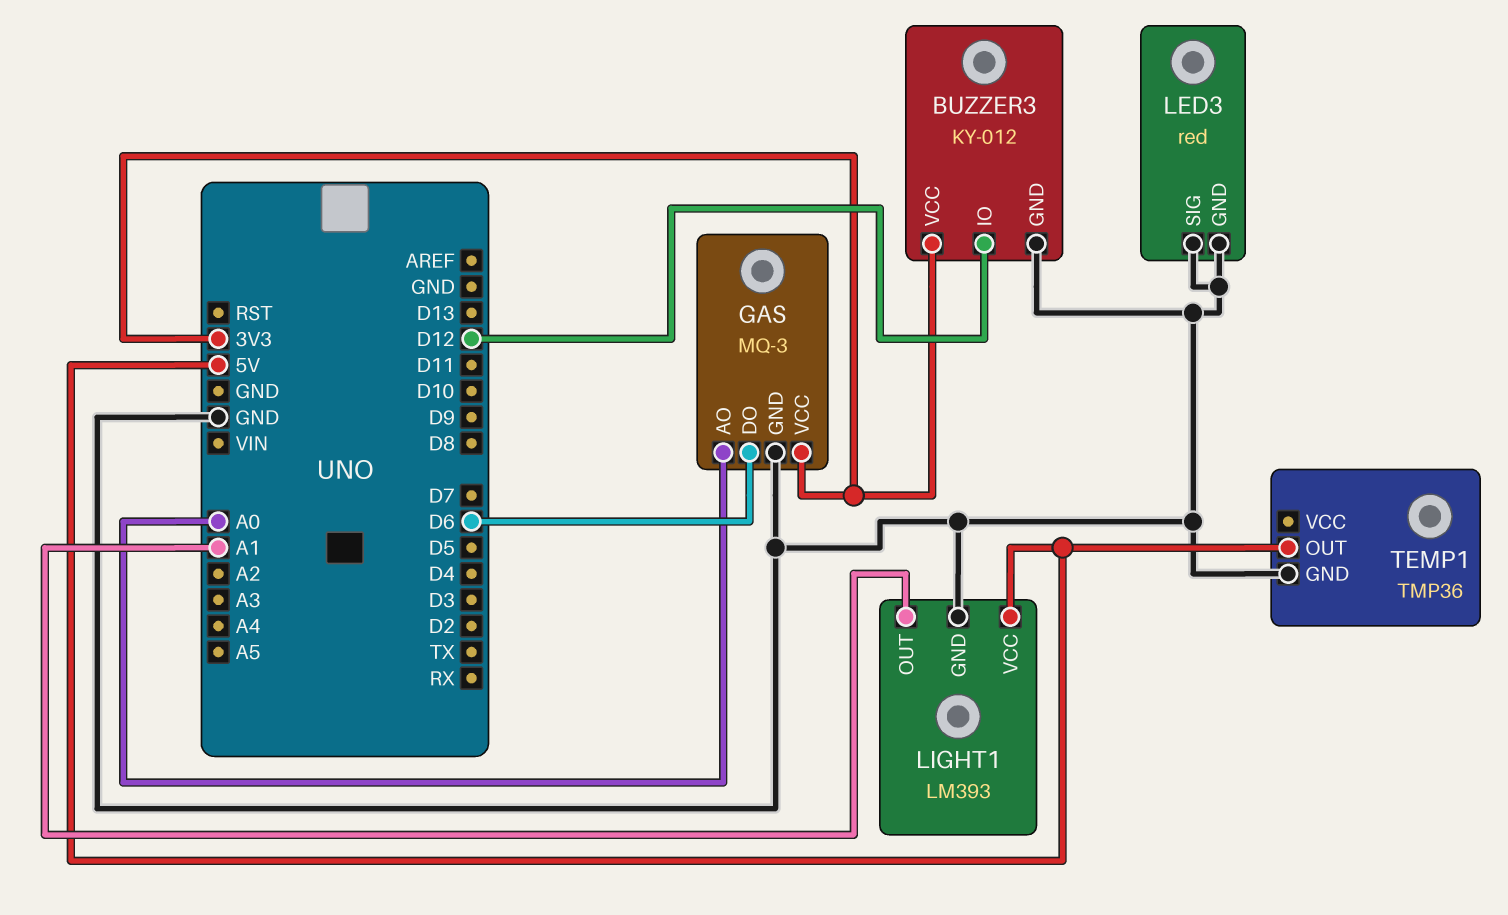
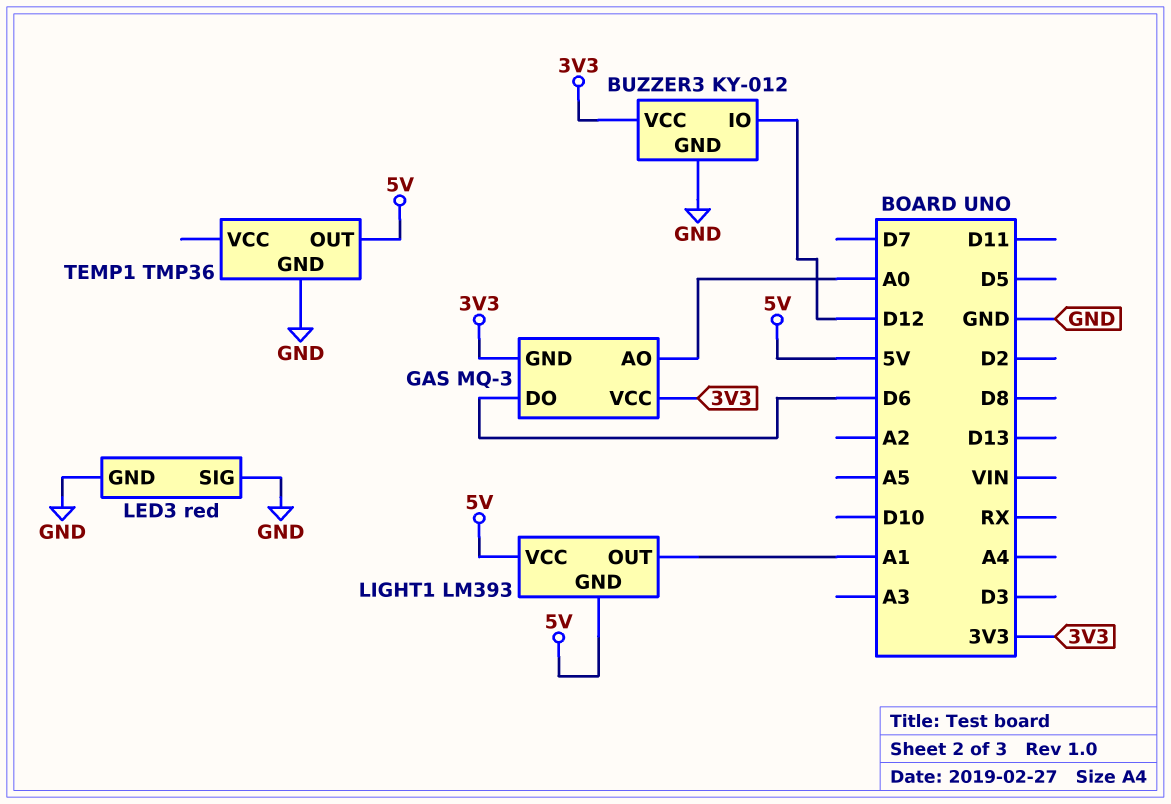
GAS pin GND: GND -> 3V3
LIGHT1 pin GND: GND -> 5V

